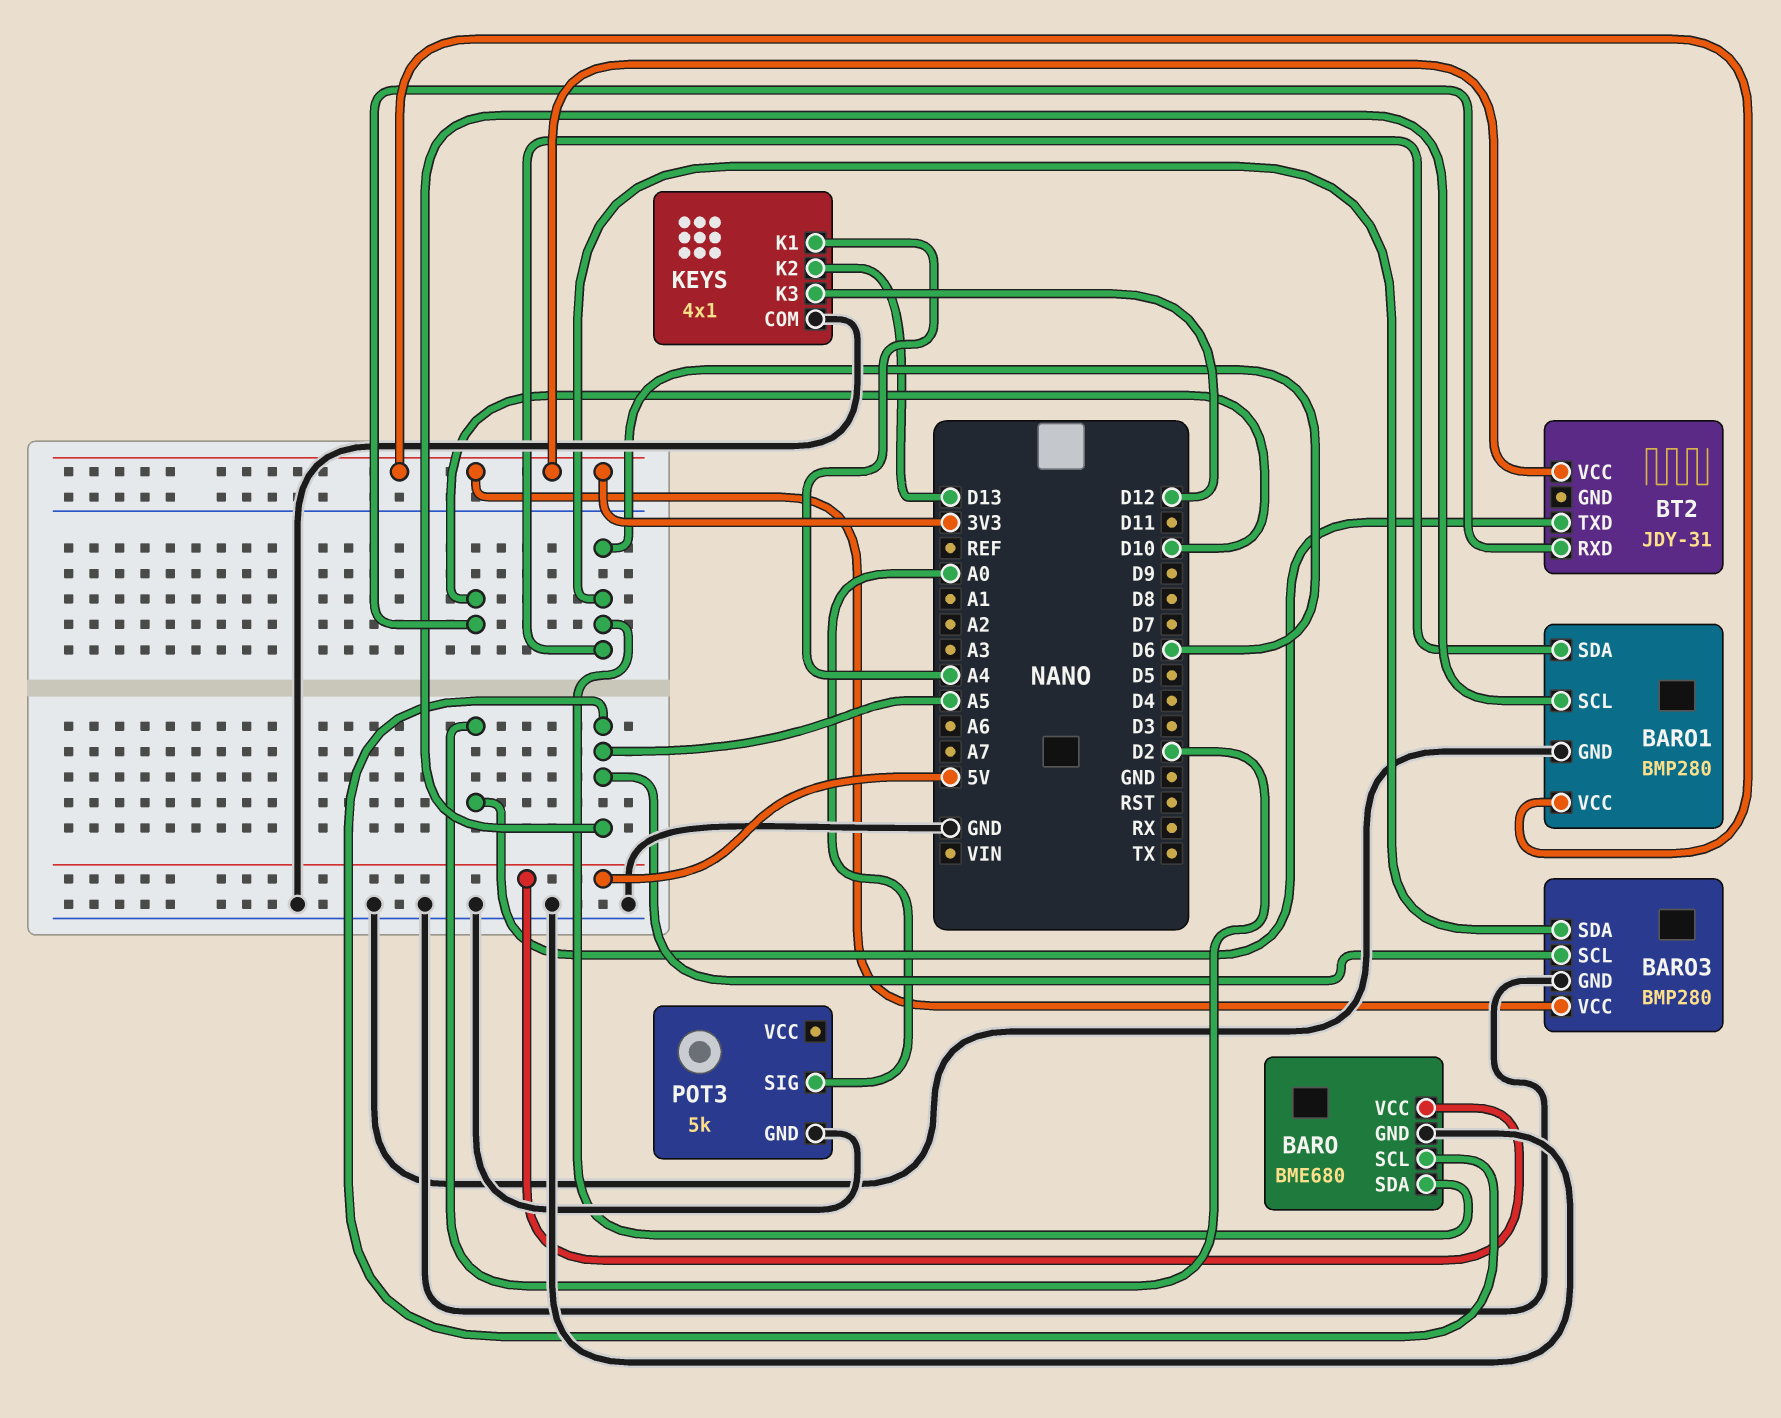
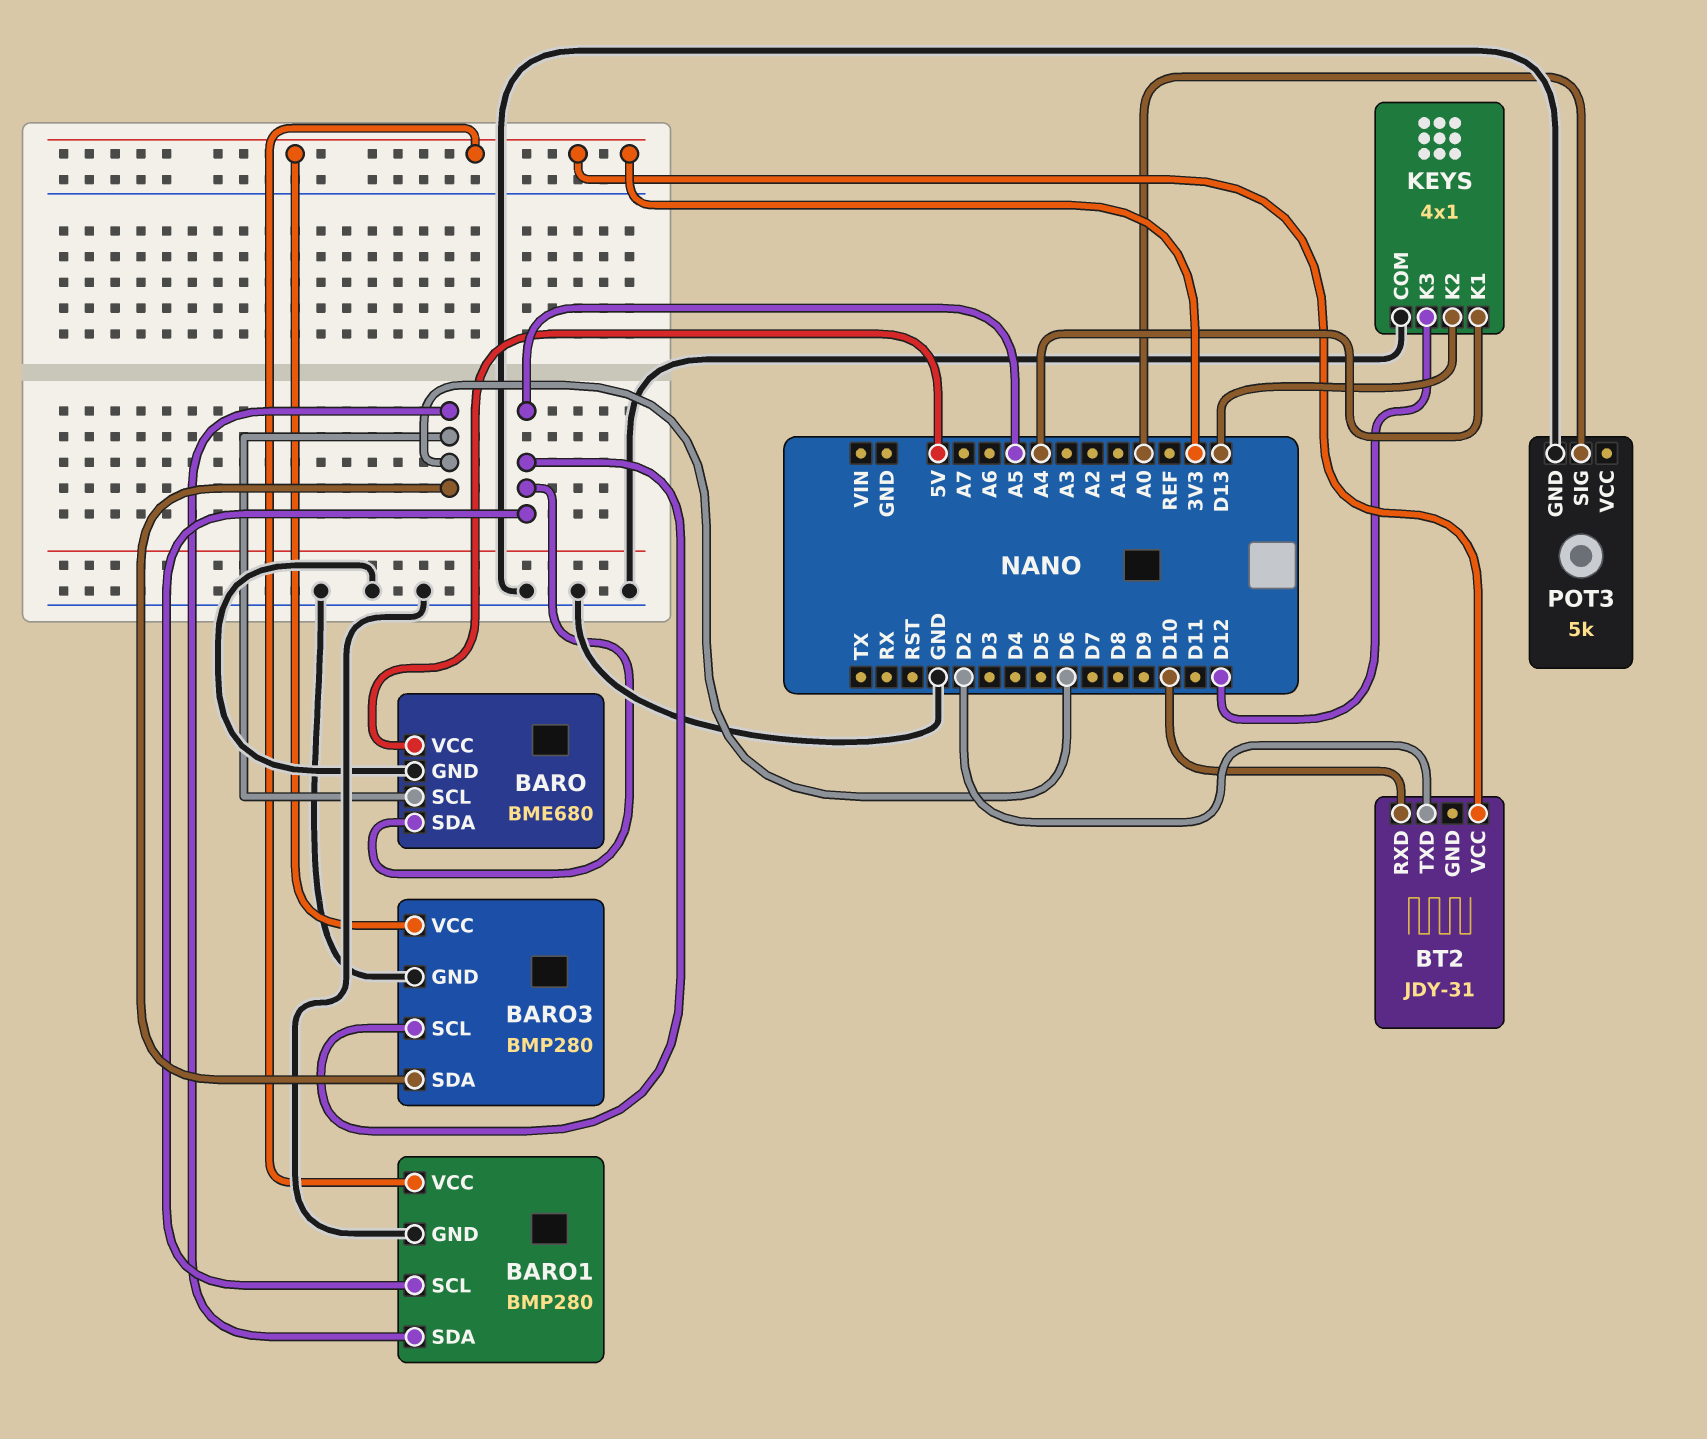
BARO pin SCL: A5 -> D6
BARO pin SDA: D6 -> A5

